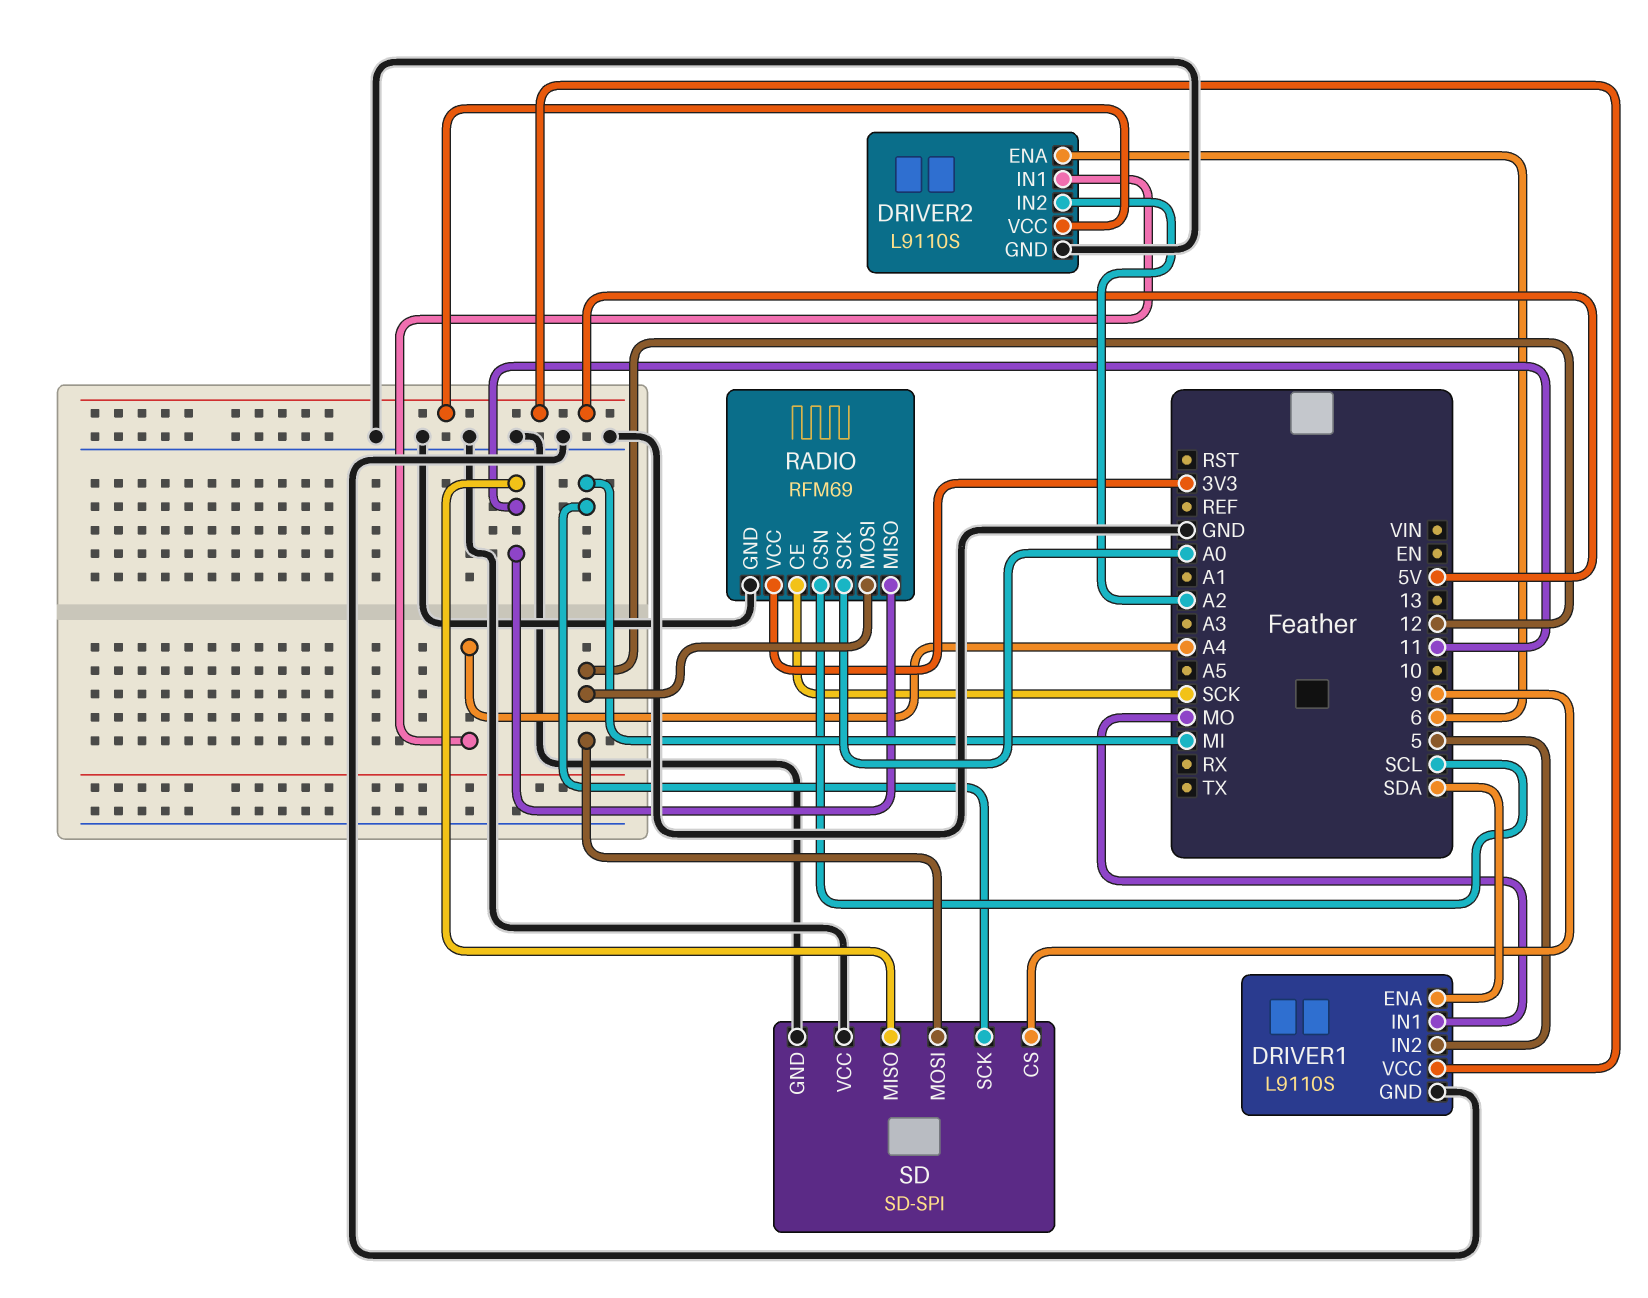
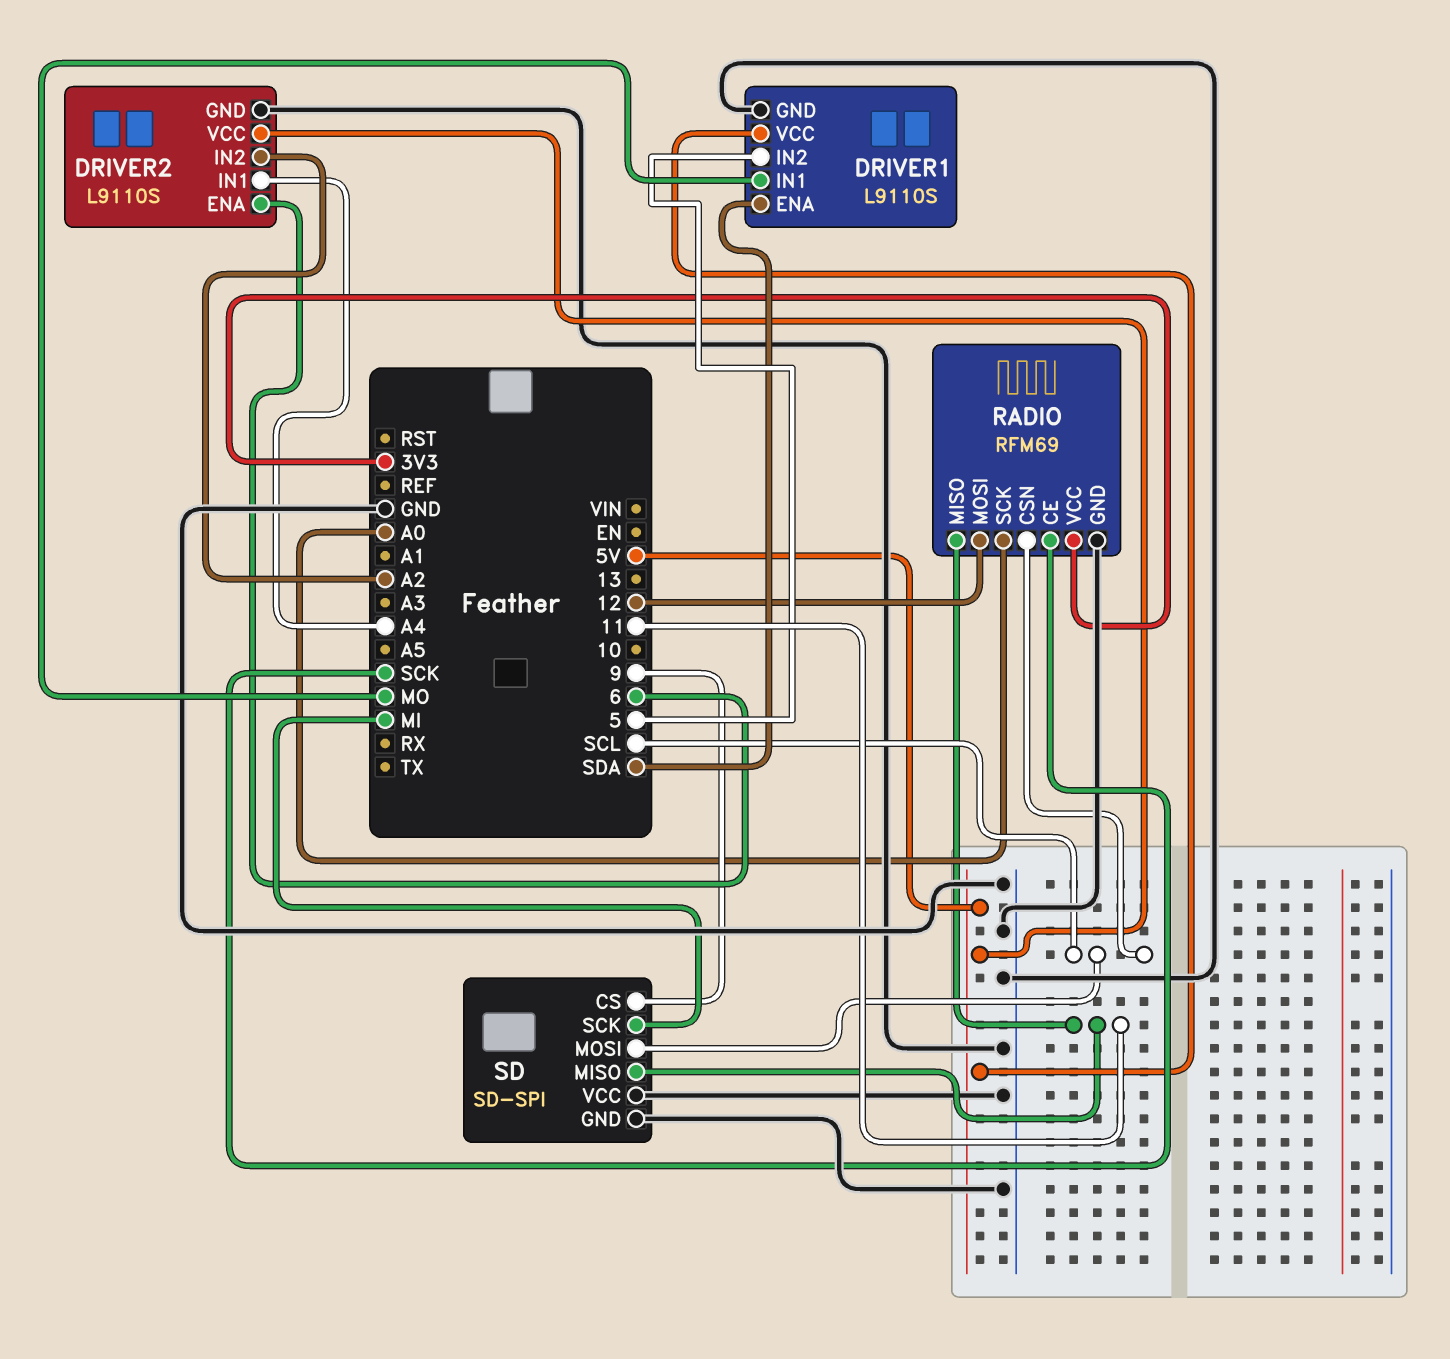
SD pin MOSI: 12 -> SCL

